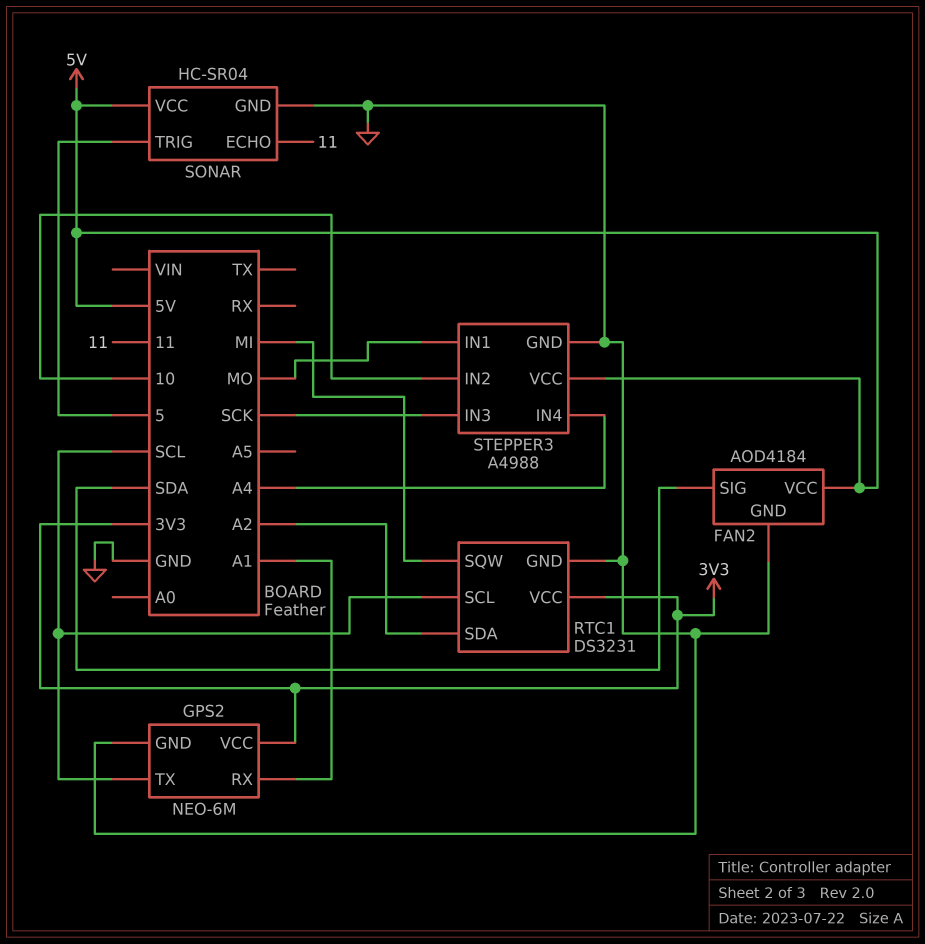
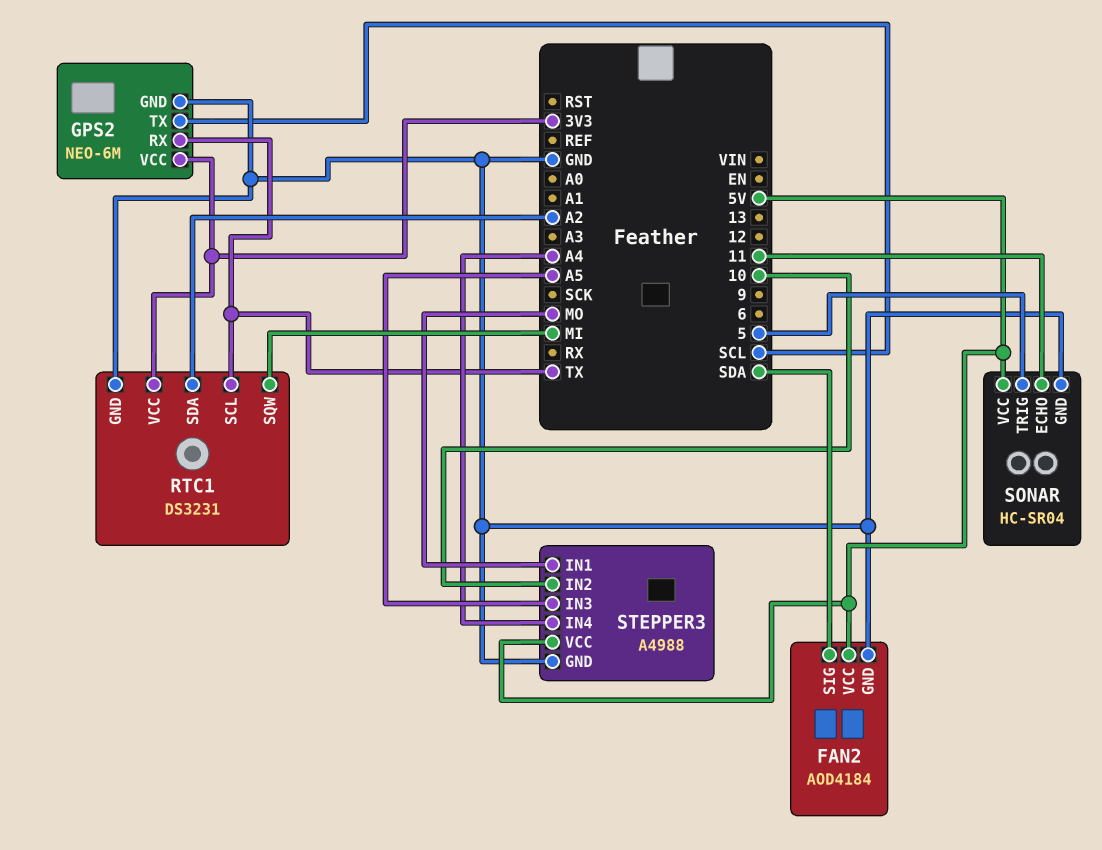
GPS2 pin RX: A1 -> TX
RTC1 pin SCL: SCL -> TX
STEPPER3 pin IN3: SCK -> A5

